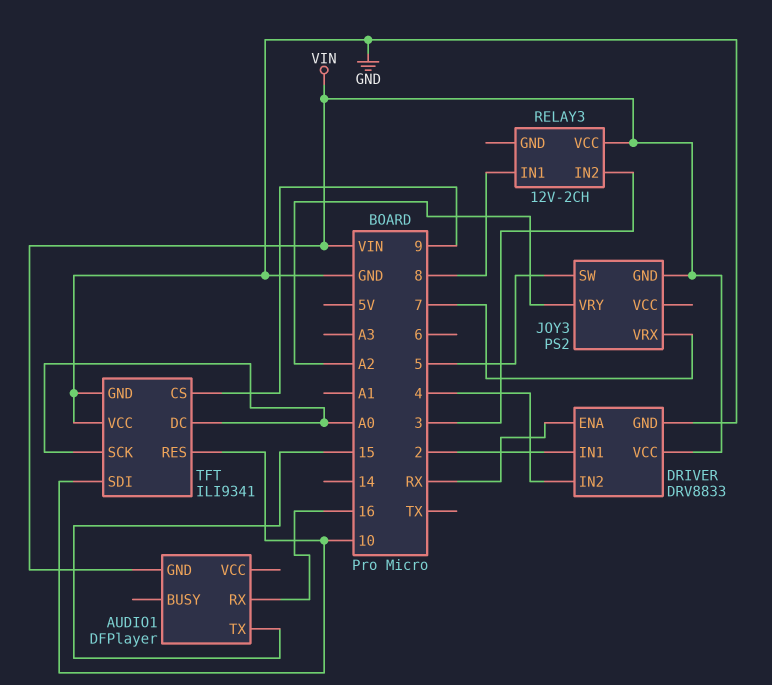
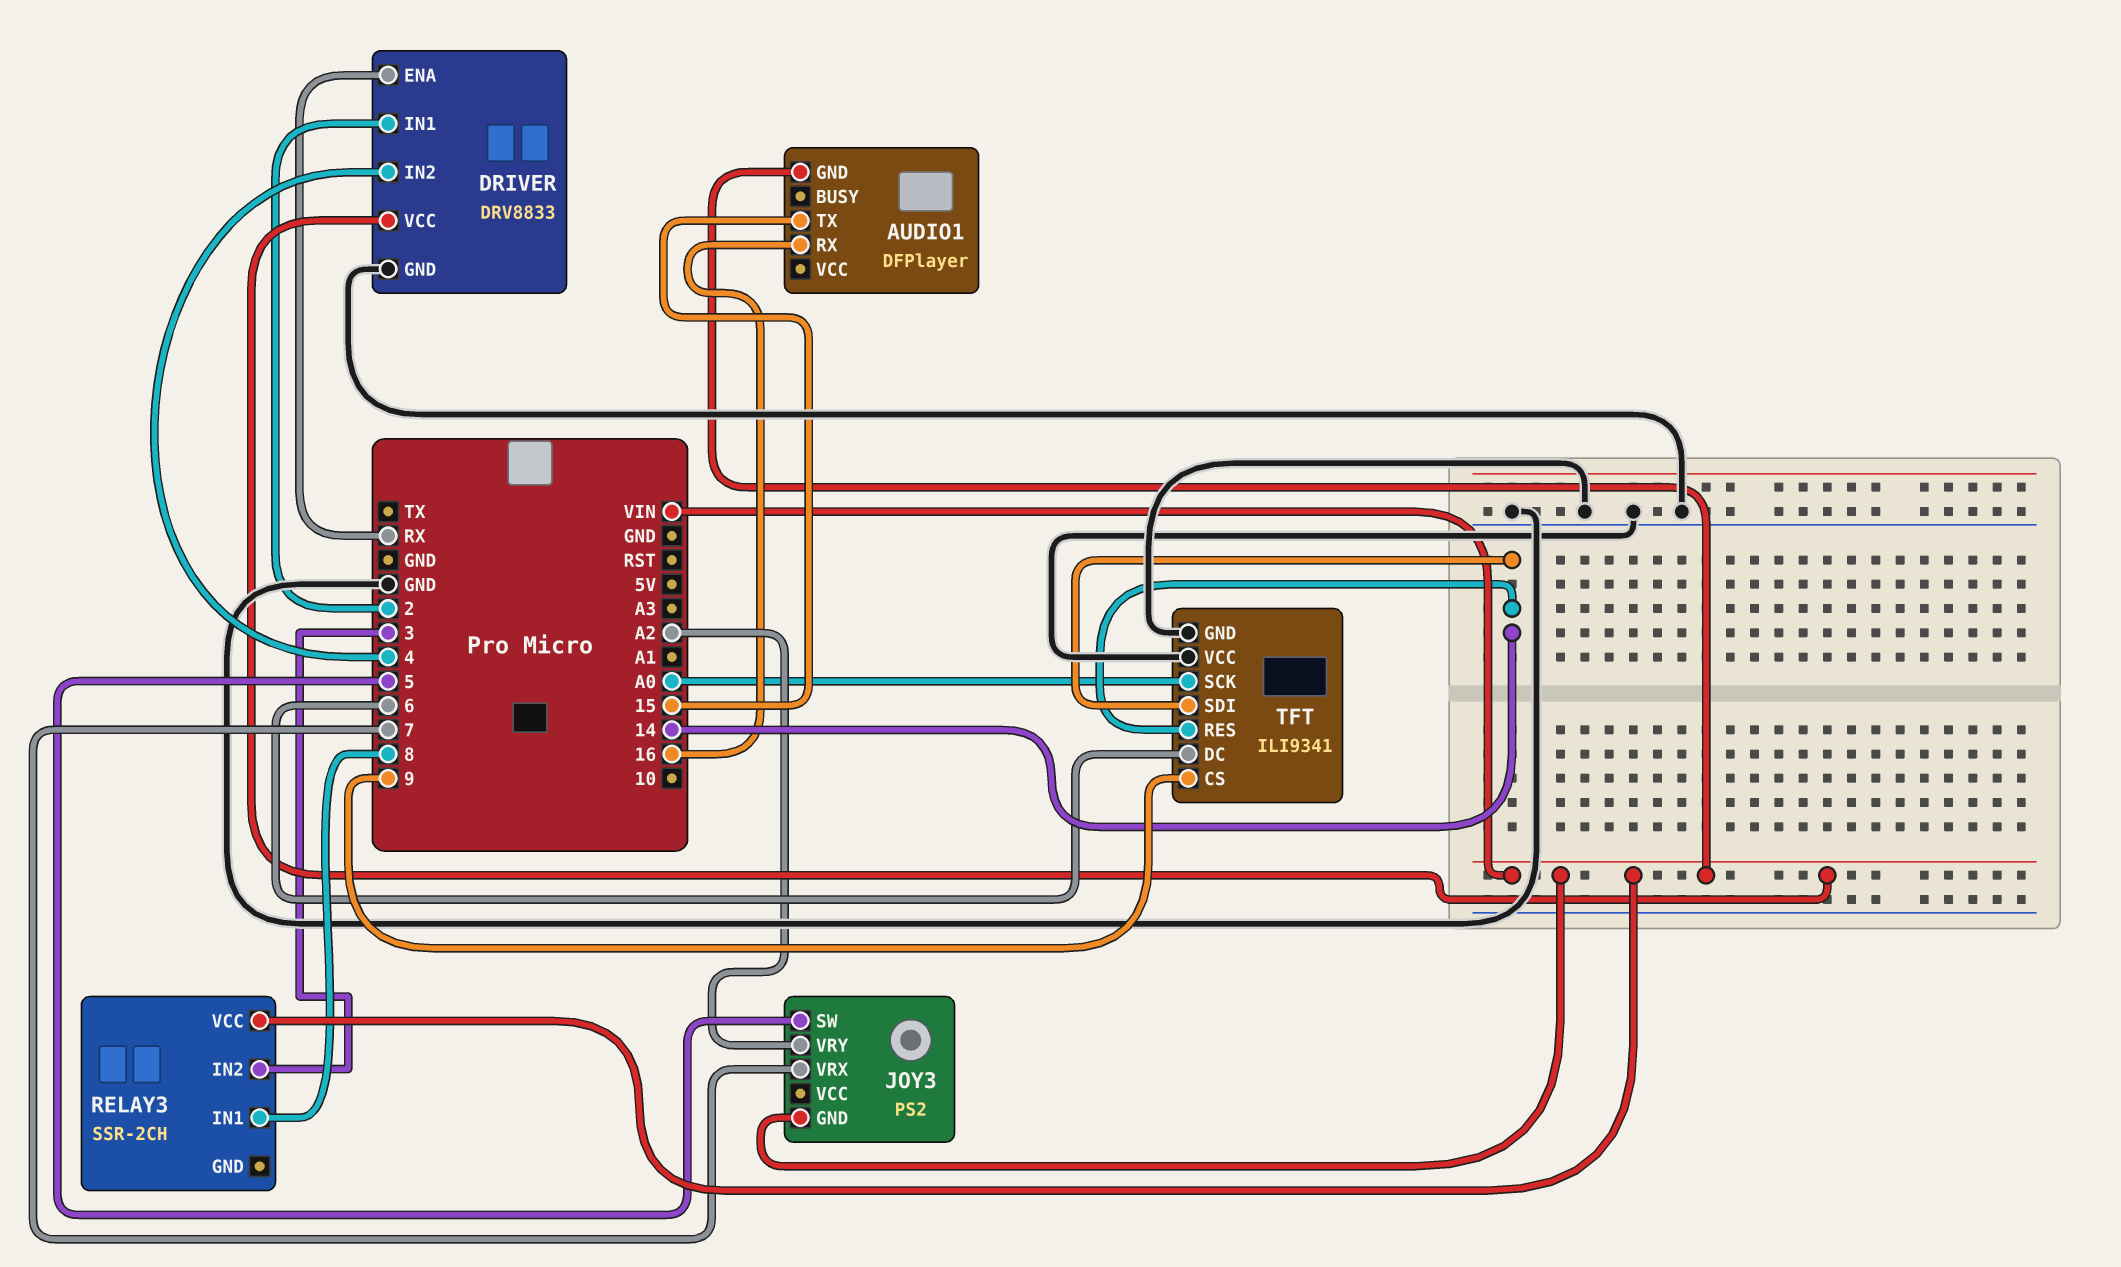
RELAY3: 12V-2CH -> SSR-2CH
TFT pin DC: A0 -> 6
TFT pin RES: 10 -> 14
TFT pin SDI: 10 -> 14

